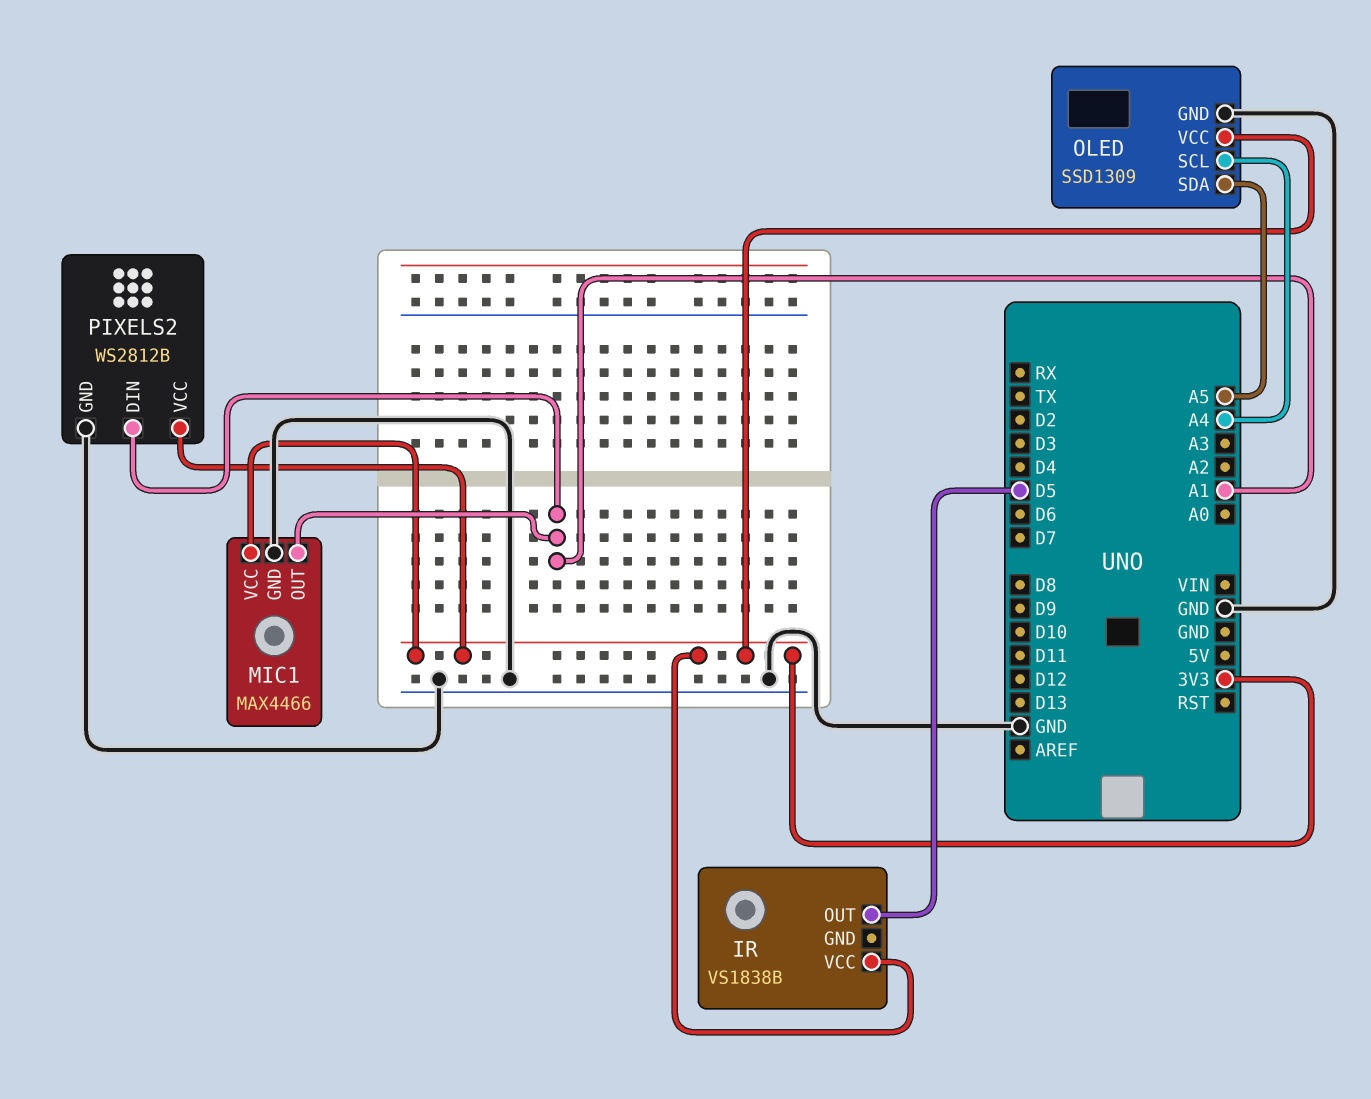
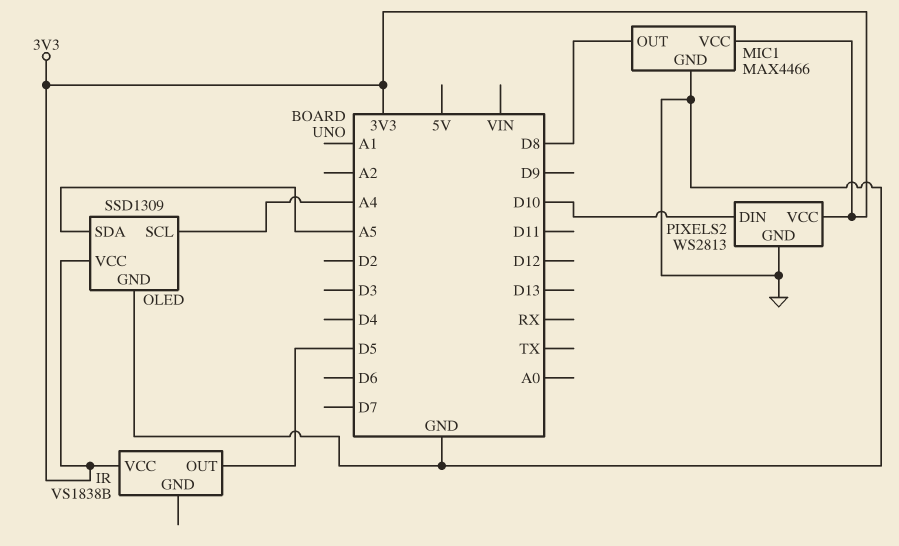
MIC1 pin OUT: A1 -> D8
PIXELS2: WS2812B -> WS2813
PIXELS2 pin DIN: A1 -> D10

